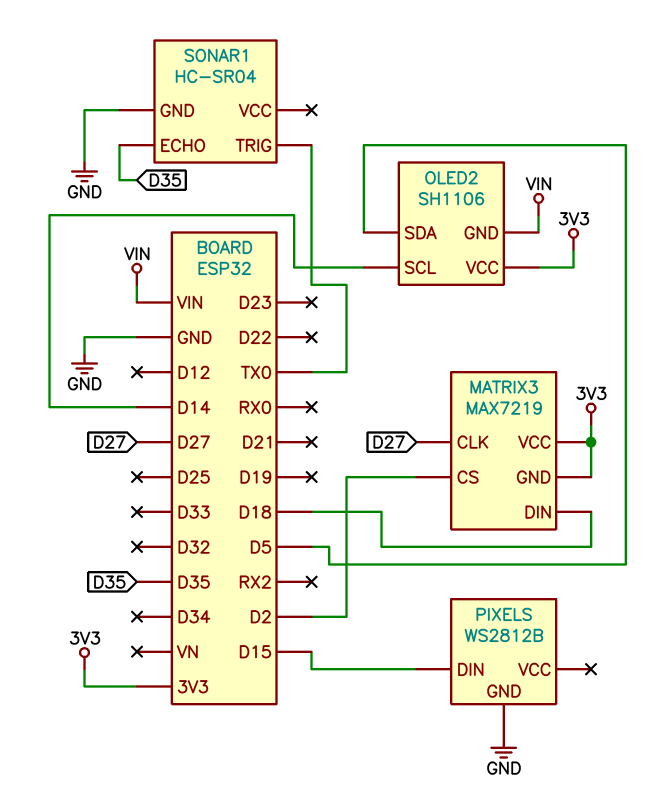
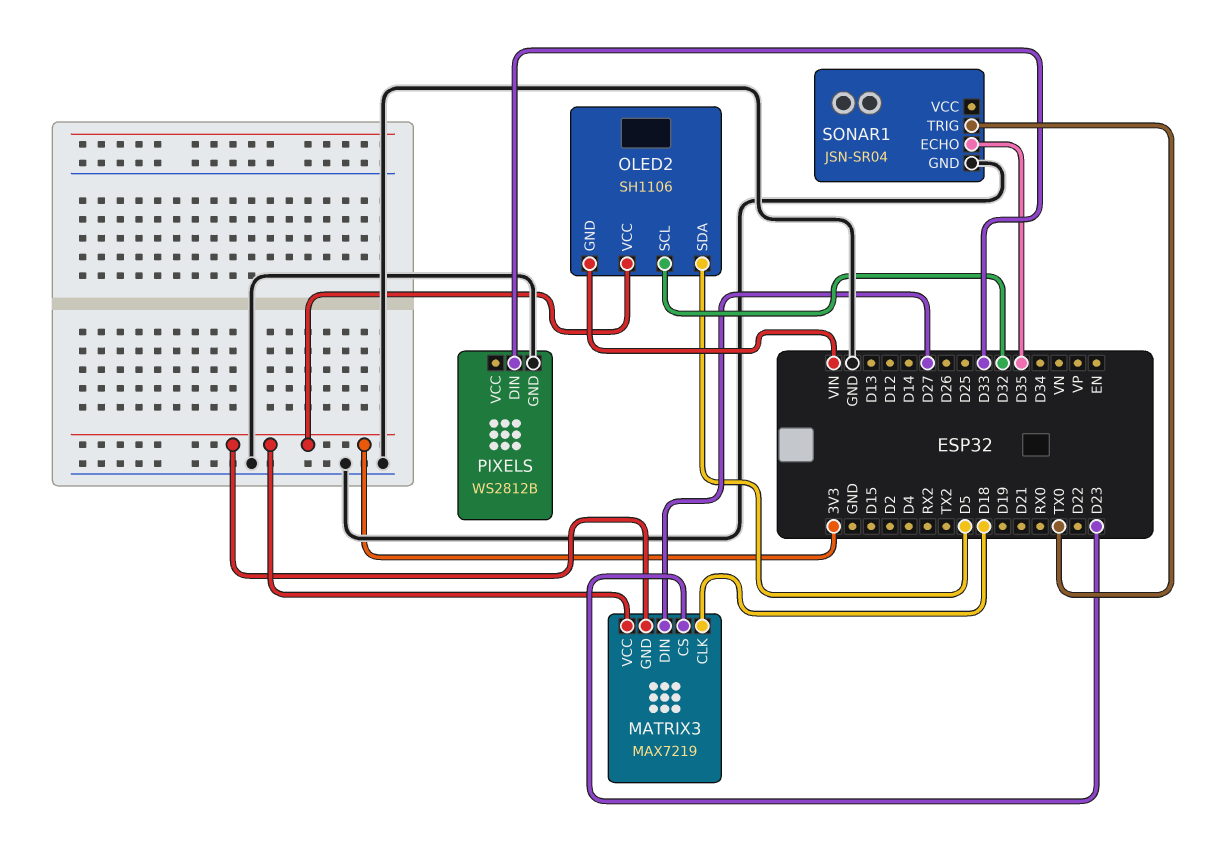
MATRIX3 pin CLK: D27 -> D18
MATRIX3 pin CS: D2 -> D23
MATRIX3 pin DIN: D18 -> D27
OLED2 pin SCL: D14 -> D32
PIXELS pin DIN: D15 -> D33
SONAR1: HC-SR04 -> JSN-SR04

